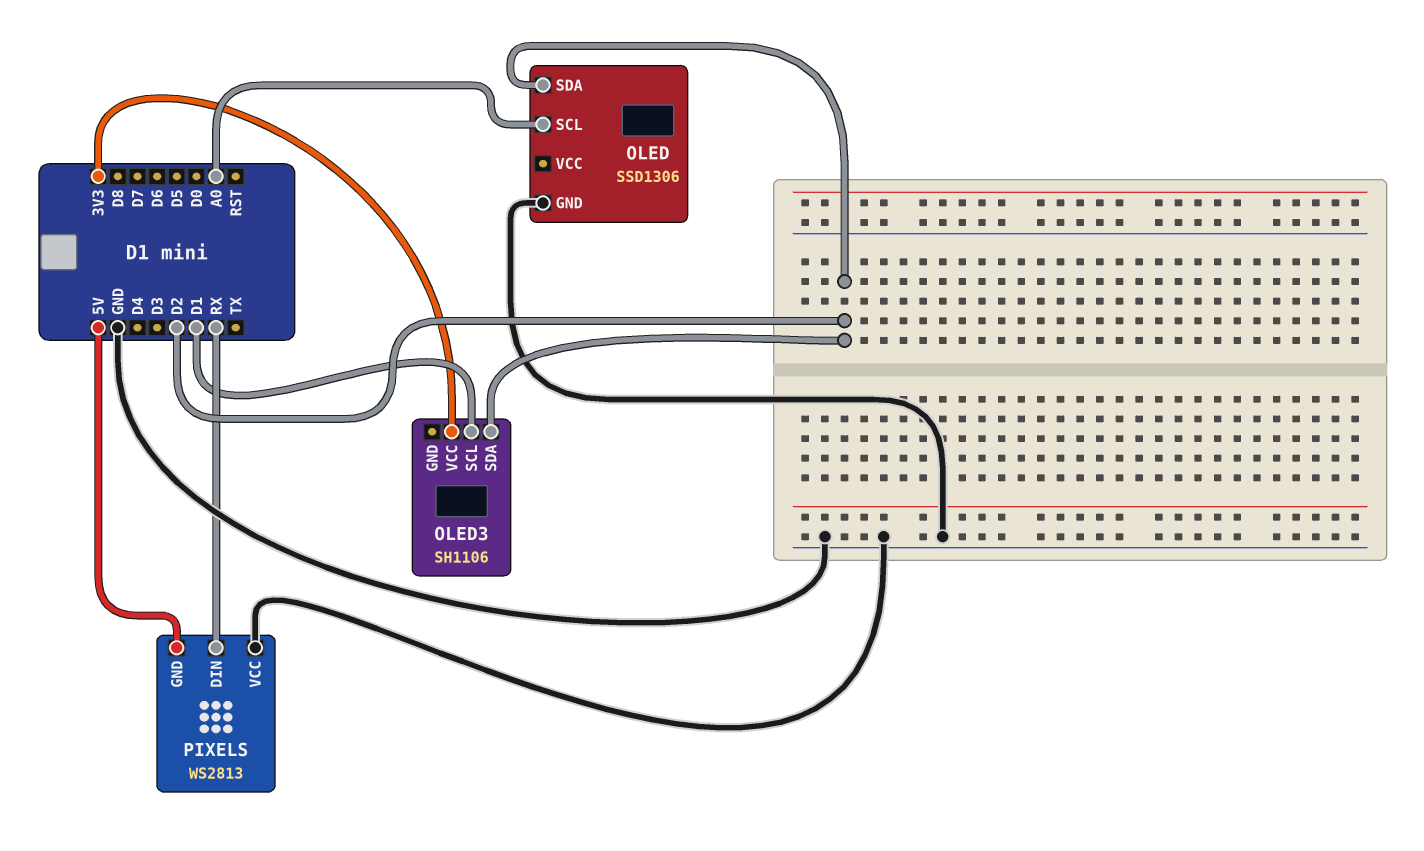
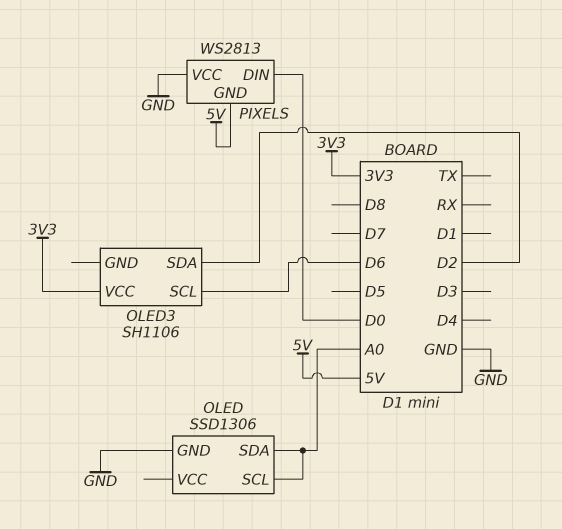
OLED pin SDA: D2 -> A0
OLED3 pin SCL: D1 -> D6
PIXELS pin DIN: RX -> D0

